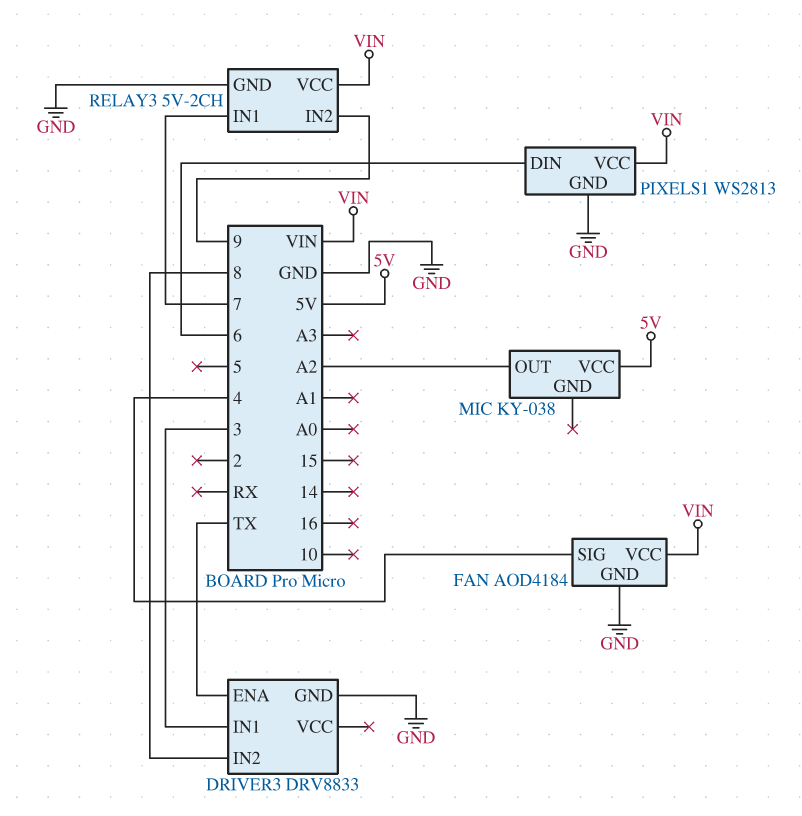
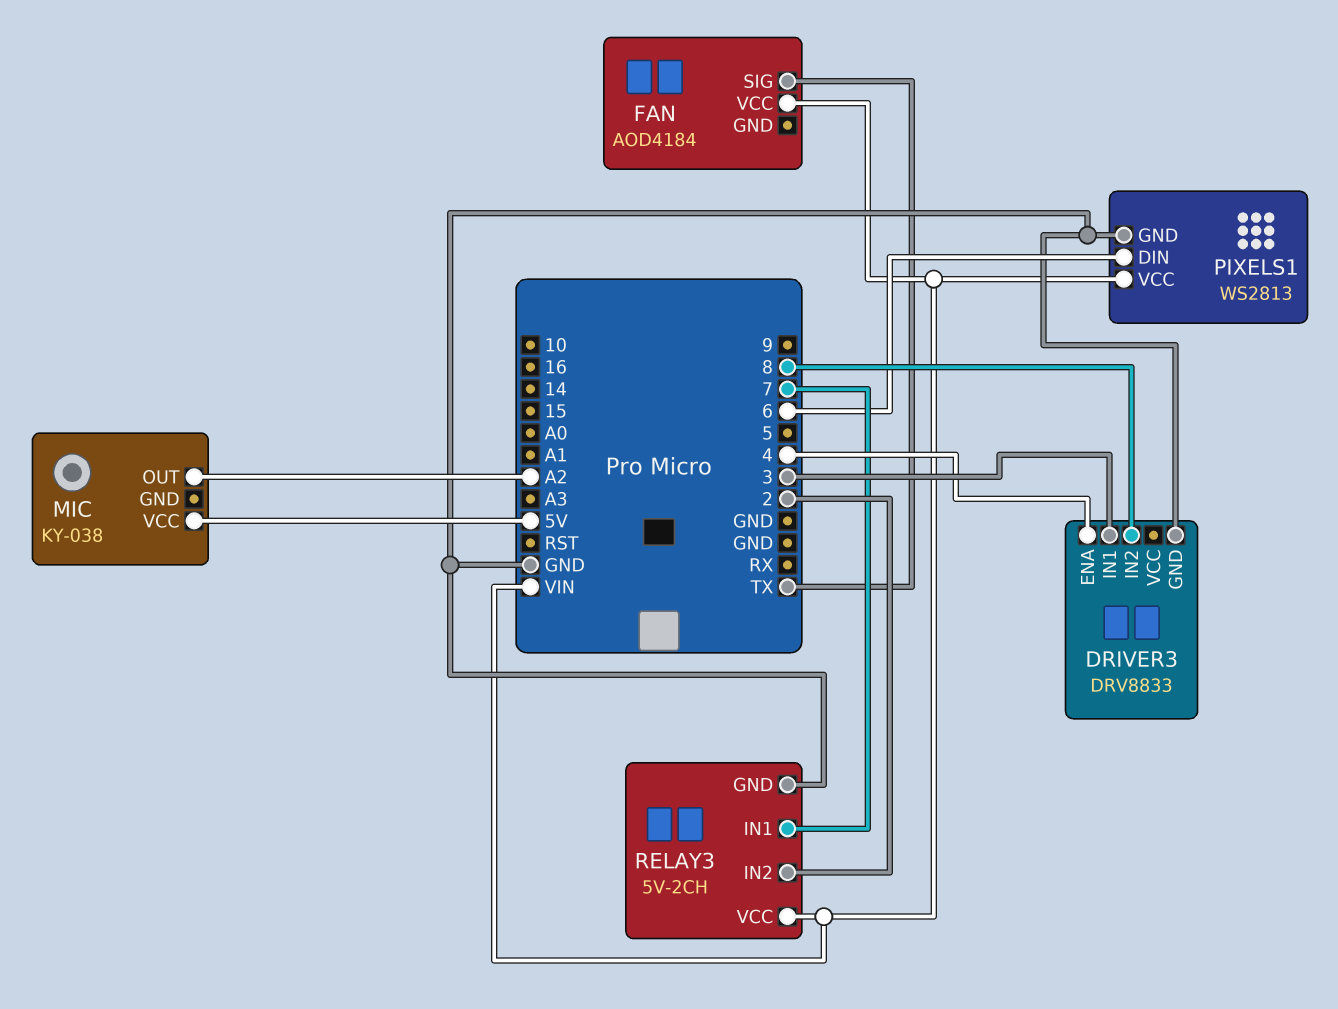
DRIVER3 pin ENA: TX -> 4
FAN pin GND: GND -> none
FAN pin SIG: 4 -> TX
RELAY3 pin IN2: 9 -> 2

